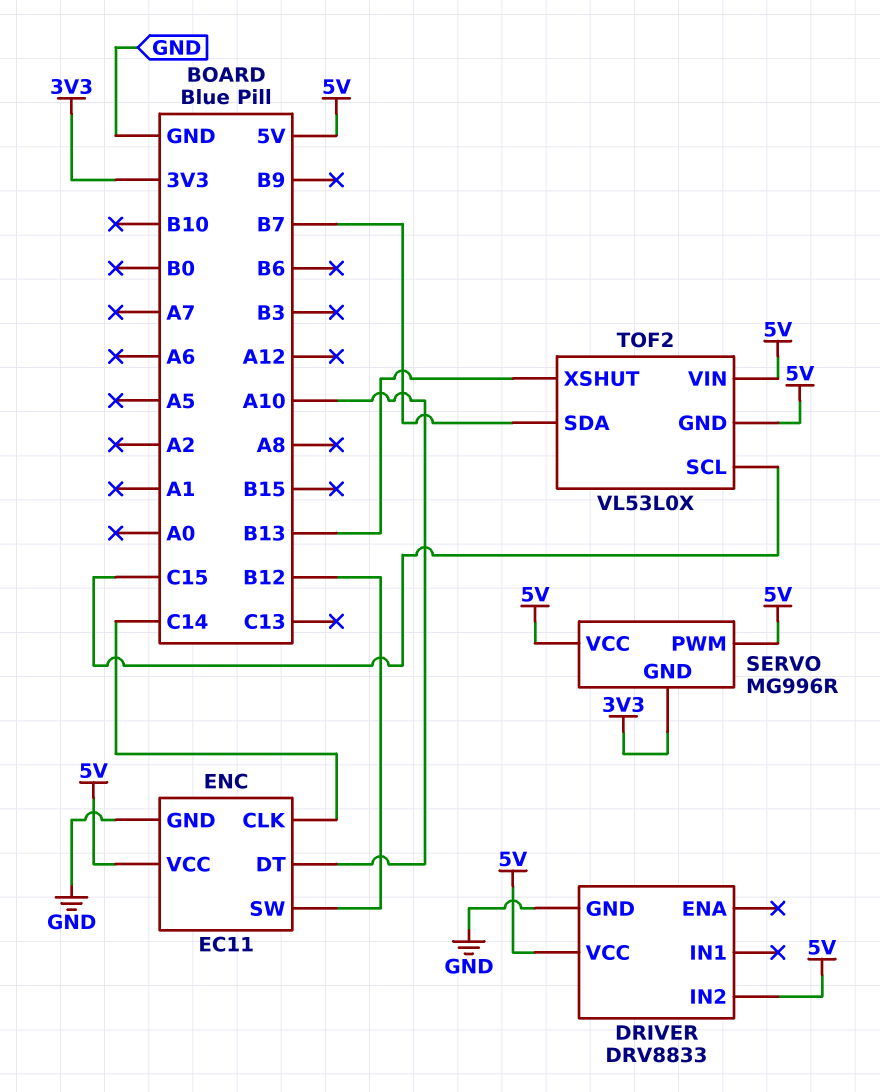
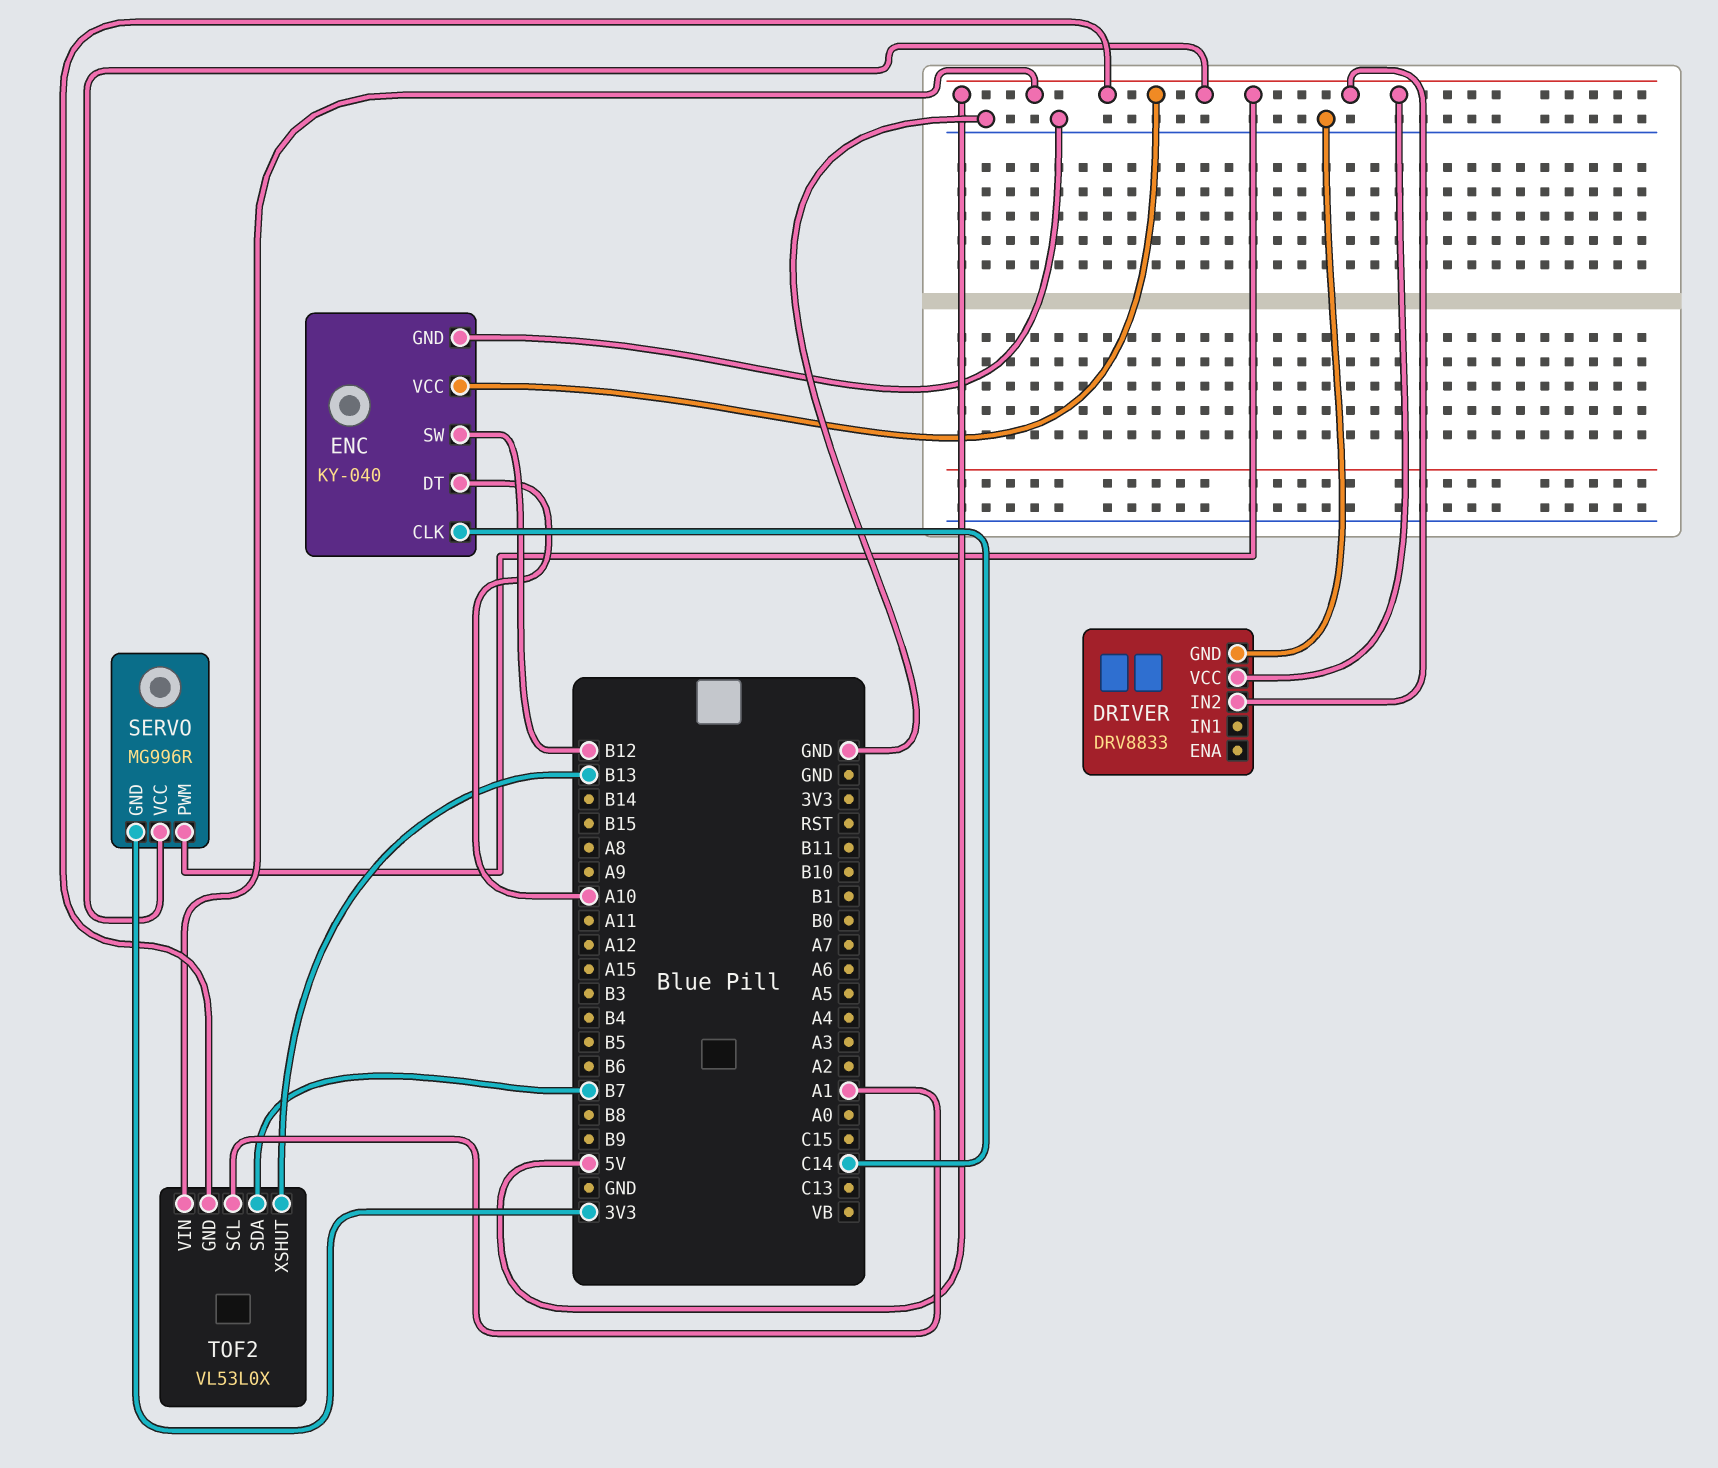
ENC: EC11 -> KY-040
TOF2 pin SCL: C15 -> A1

